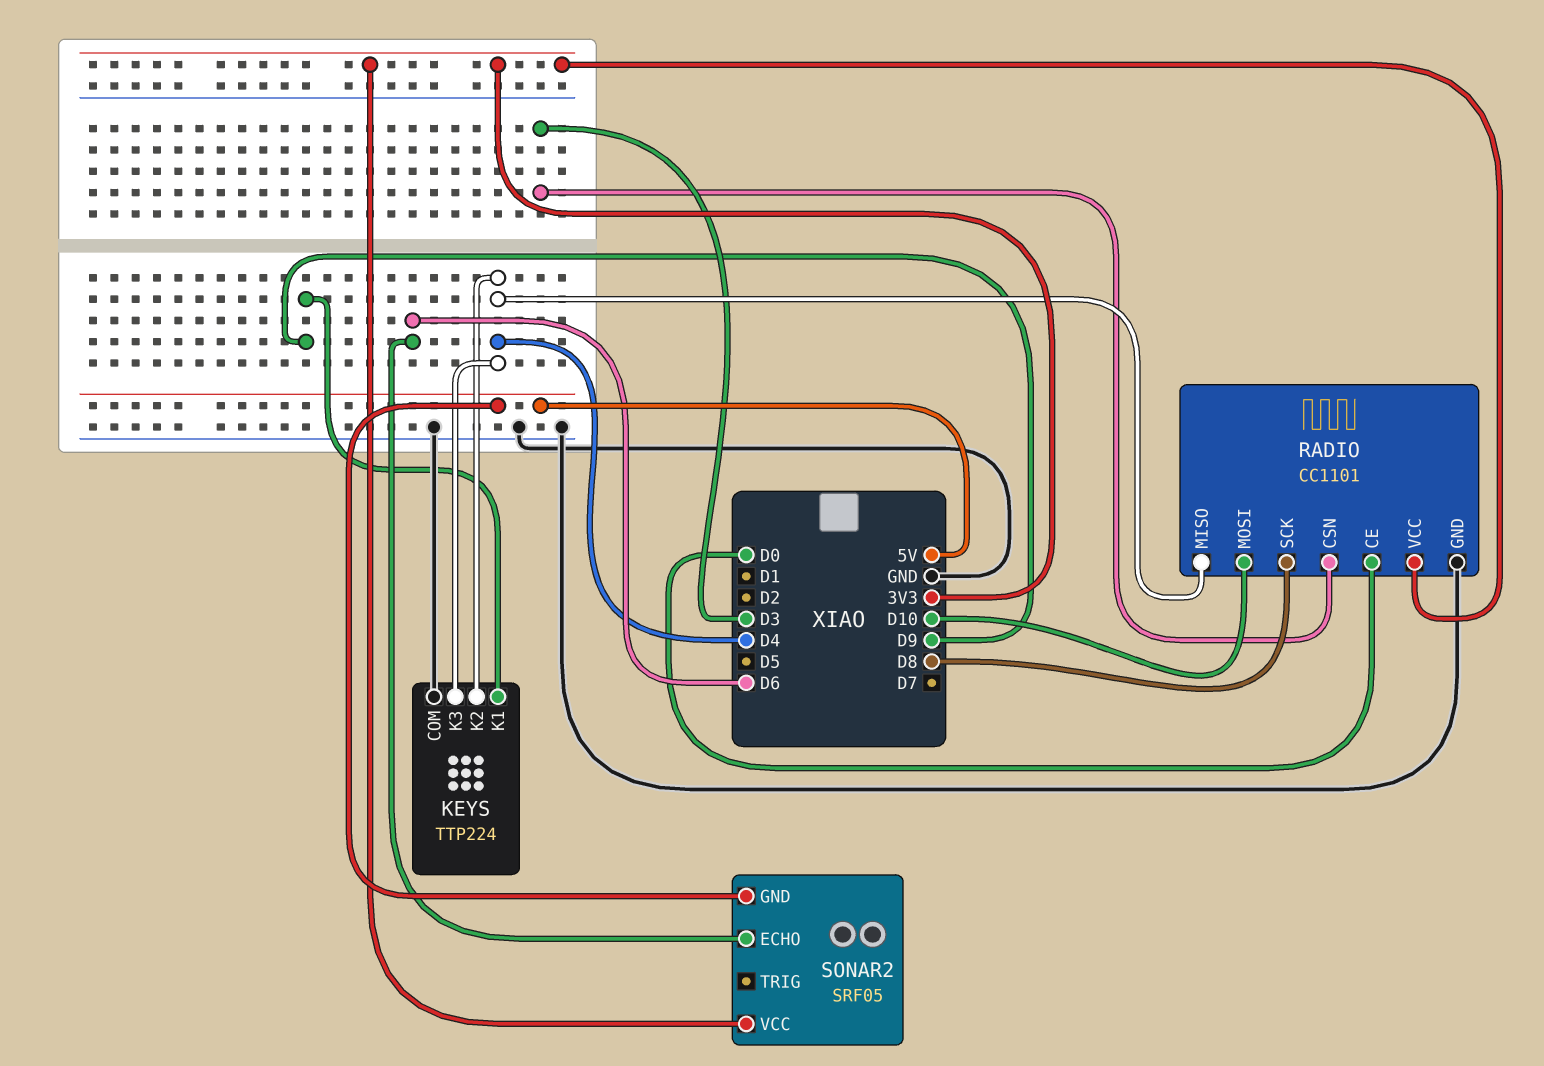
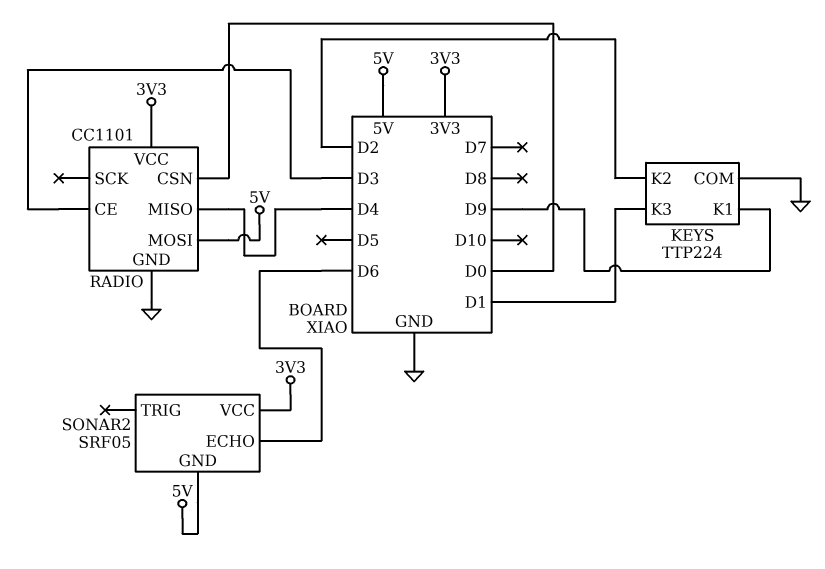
KEYS pin K2: D4 -> D2
KEYS pin K3: D4 -> D1
RADIO pin CE: D0 -> D3
RADIO pin CSN: D3 -> D0
RADIO pin MOSI: D10 -> 5V
RADIO pin SCK: D8 -> none

